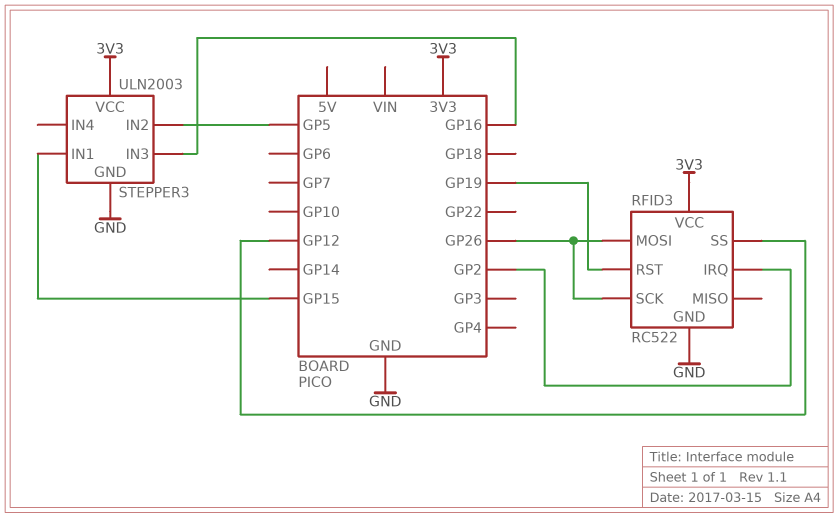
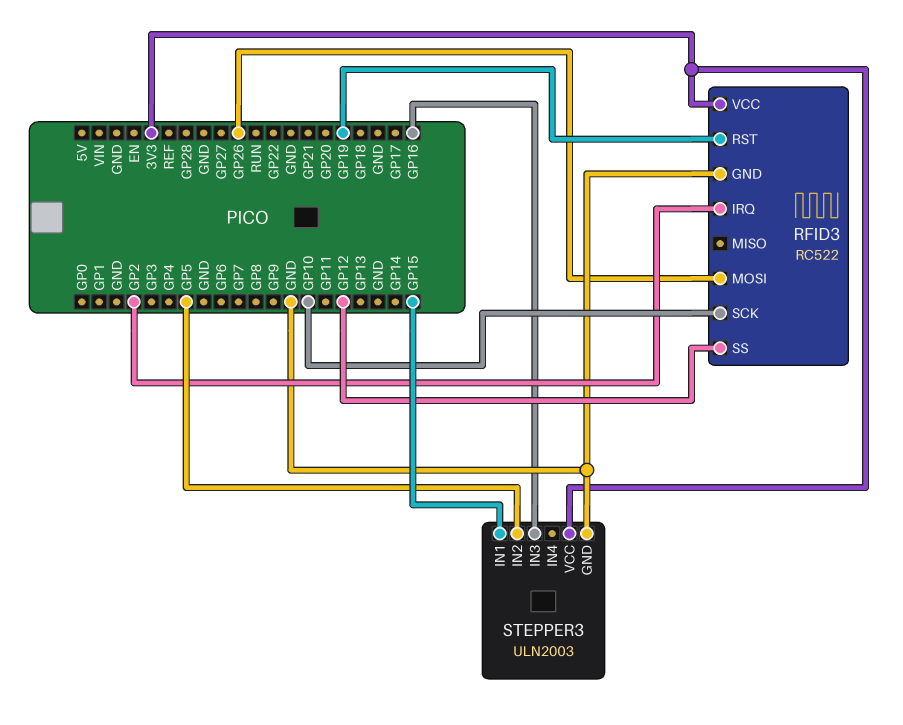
RFID3 pin SCK: GP26 -> GP10

